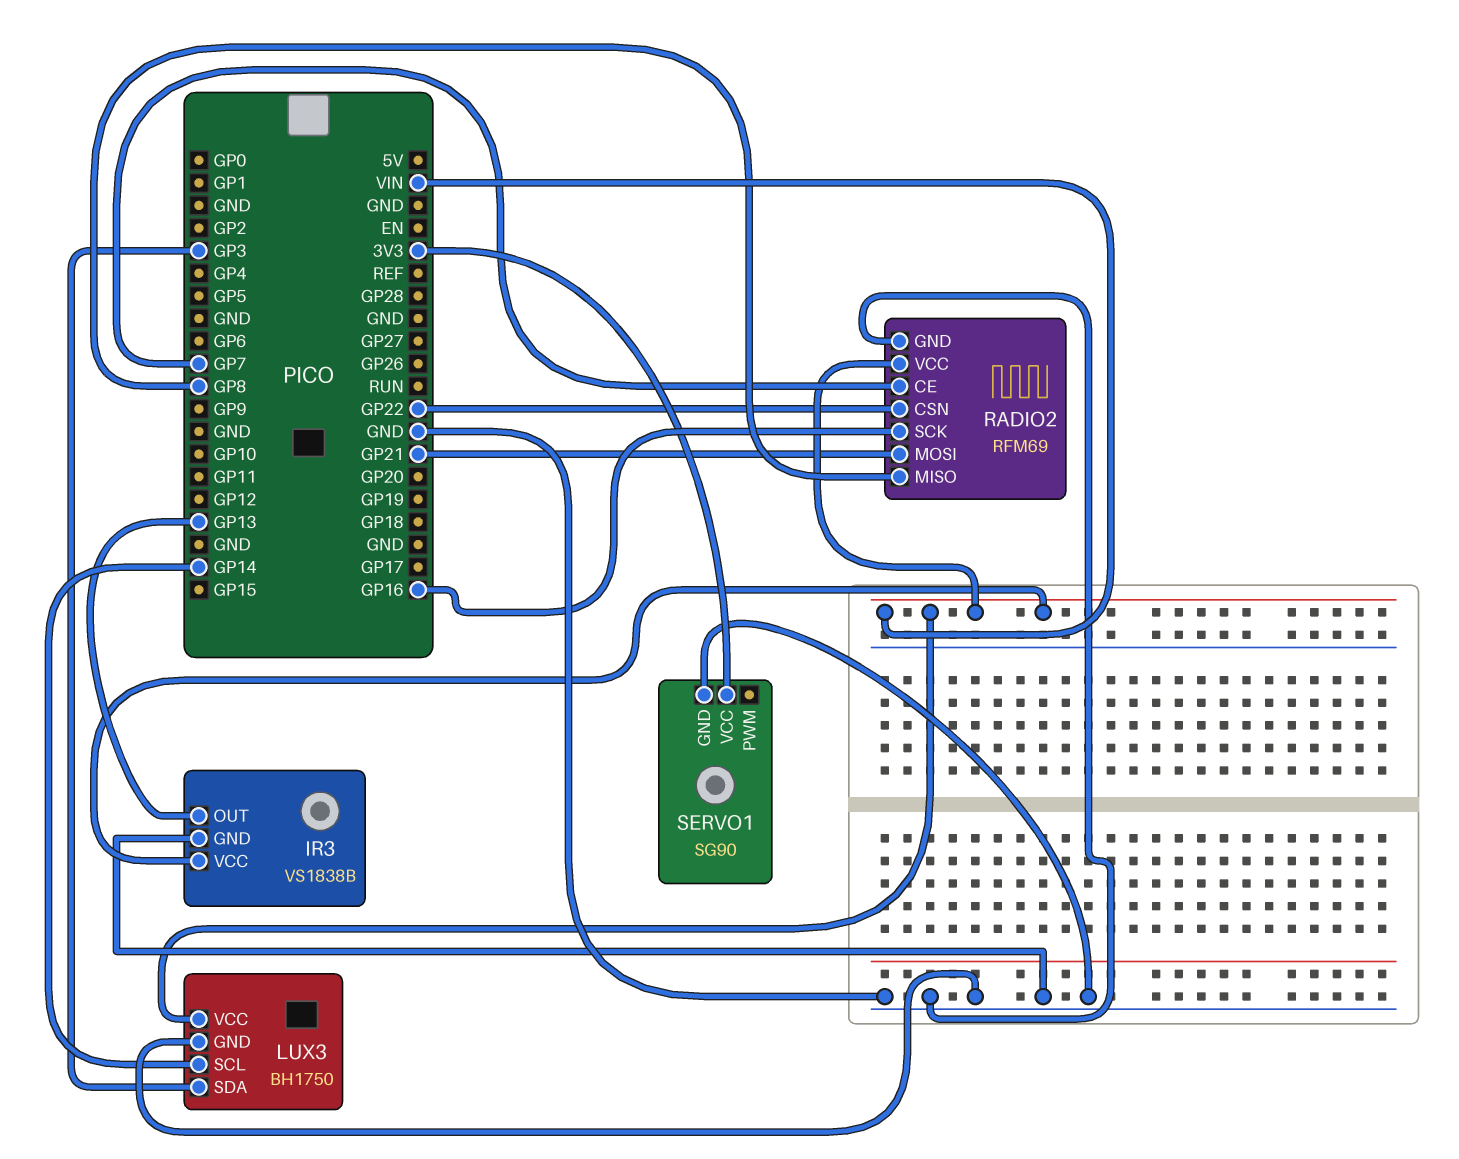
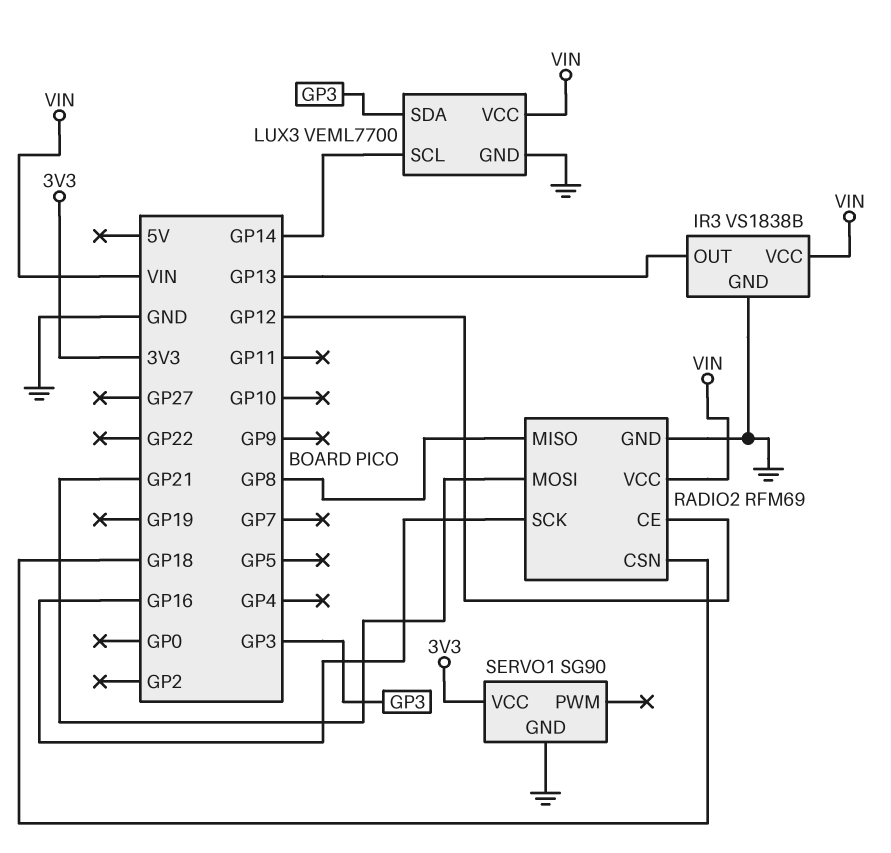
LUX3: BH1750 -> VEML7700
RADIO2 pin CE: GP7 -> GP12
RADIO2 pin CSN: GP22 -> GP18

